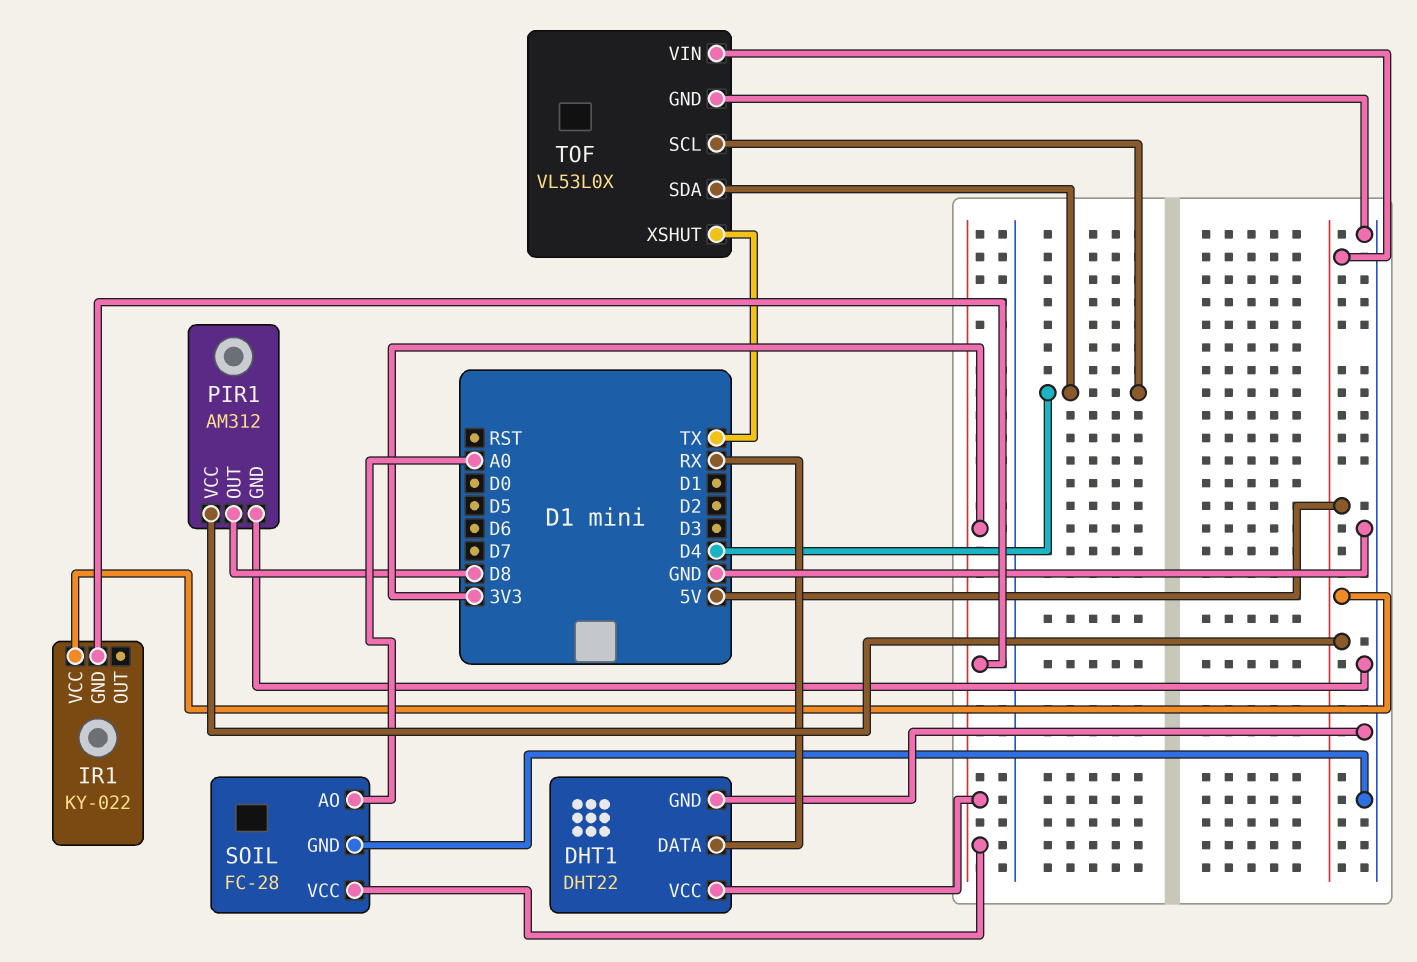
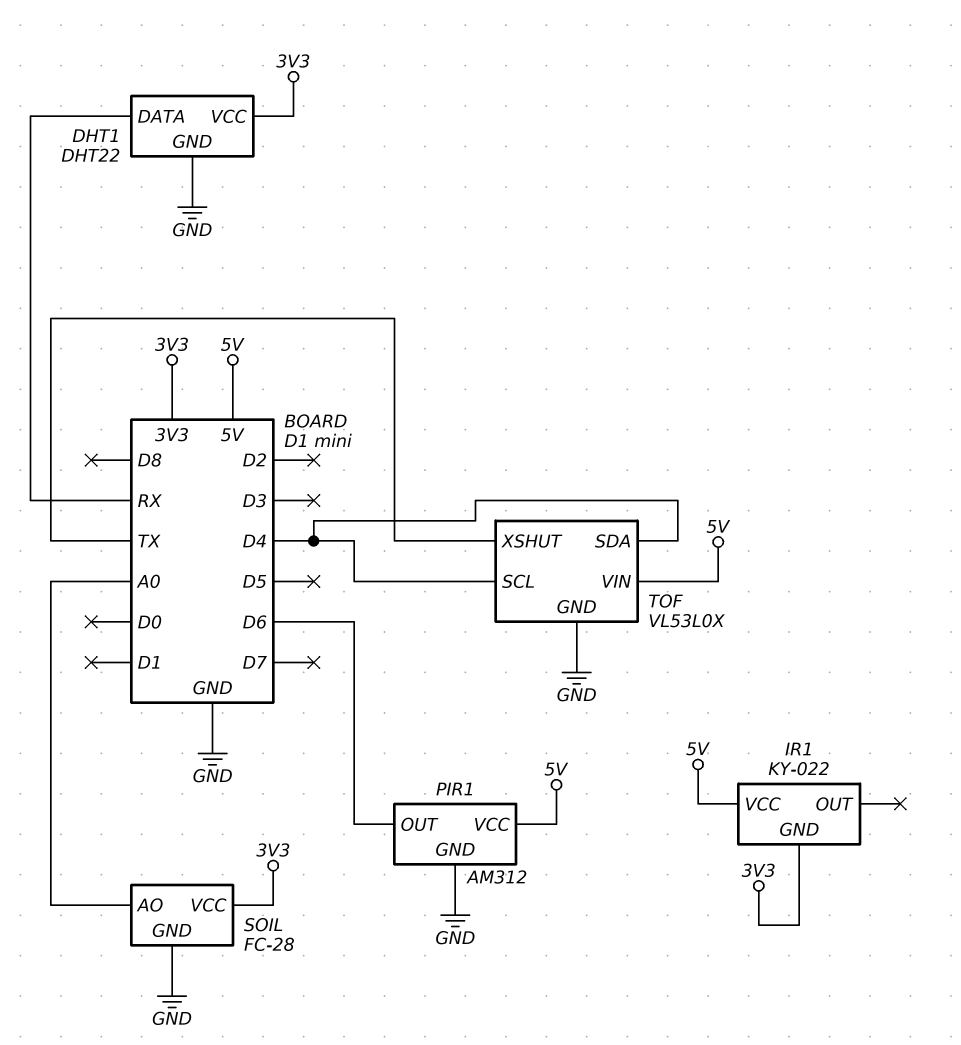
PIR1 pin OUT: D8 -> D6

